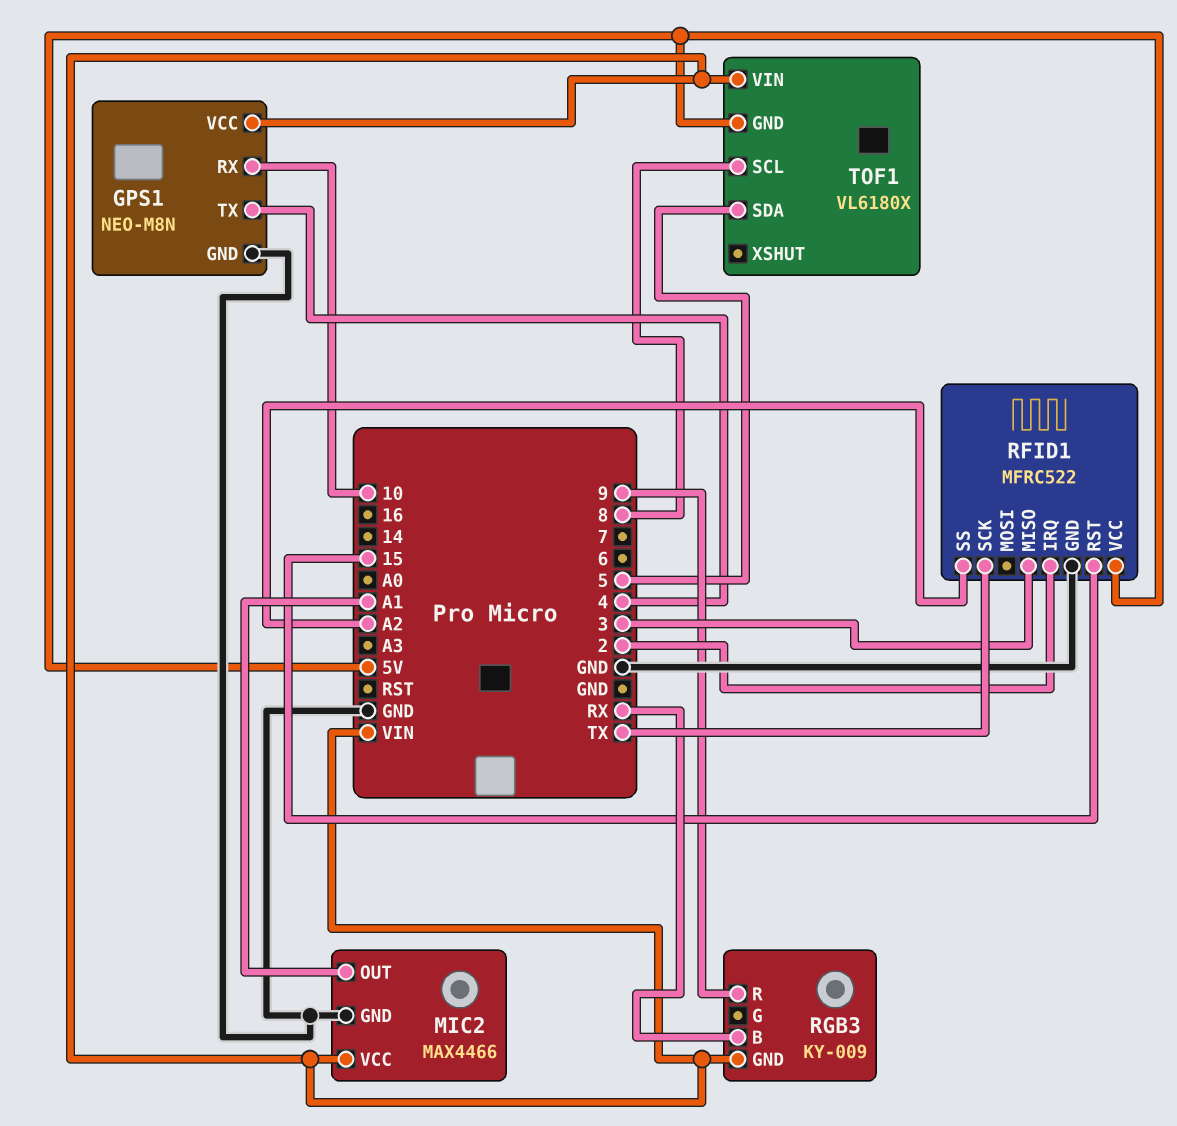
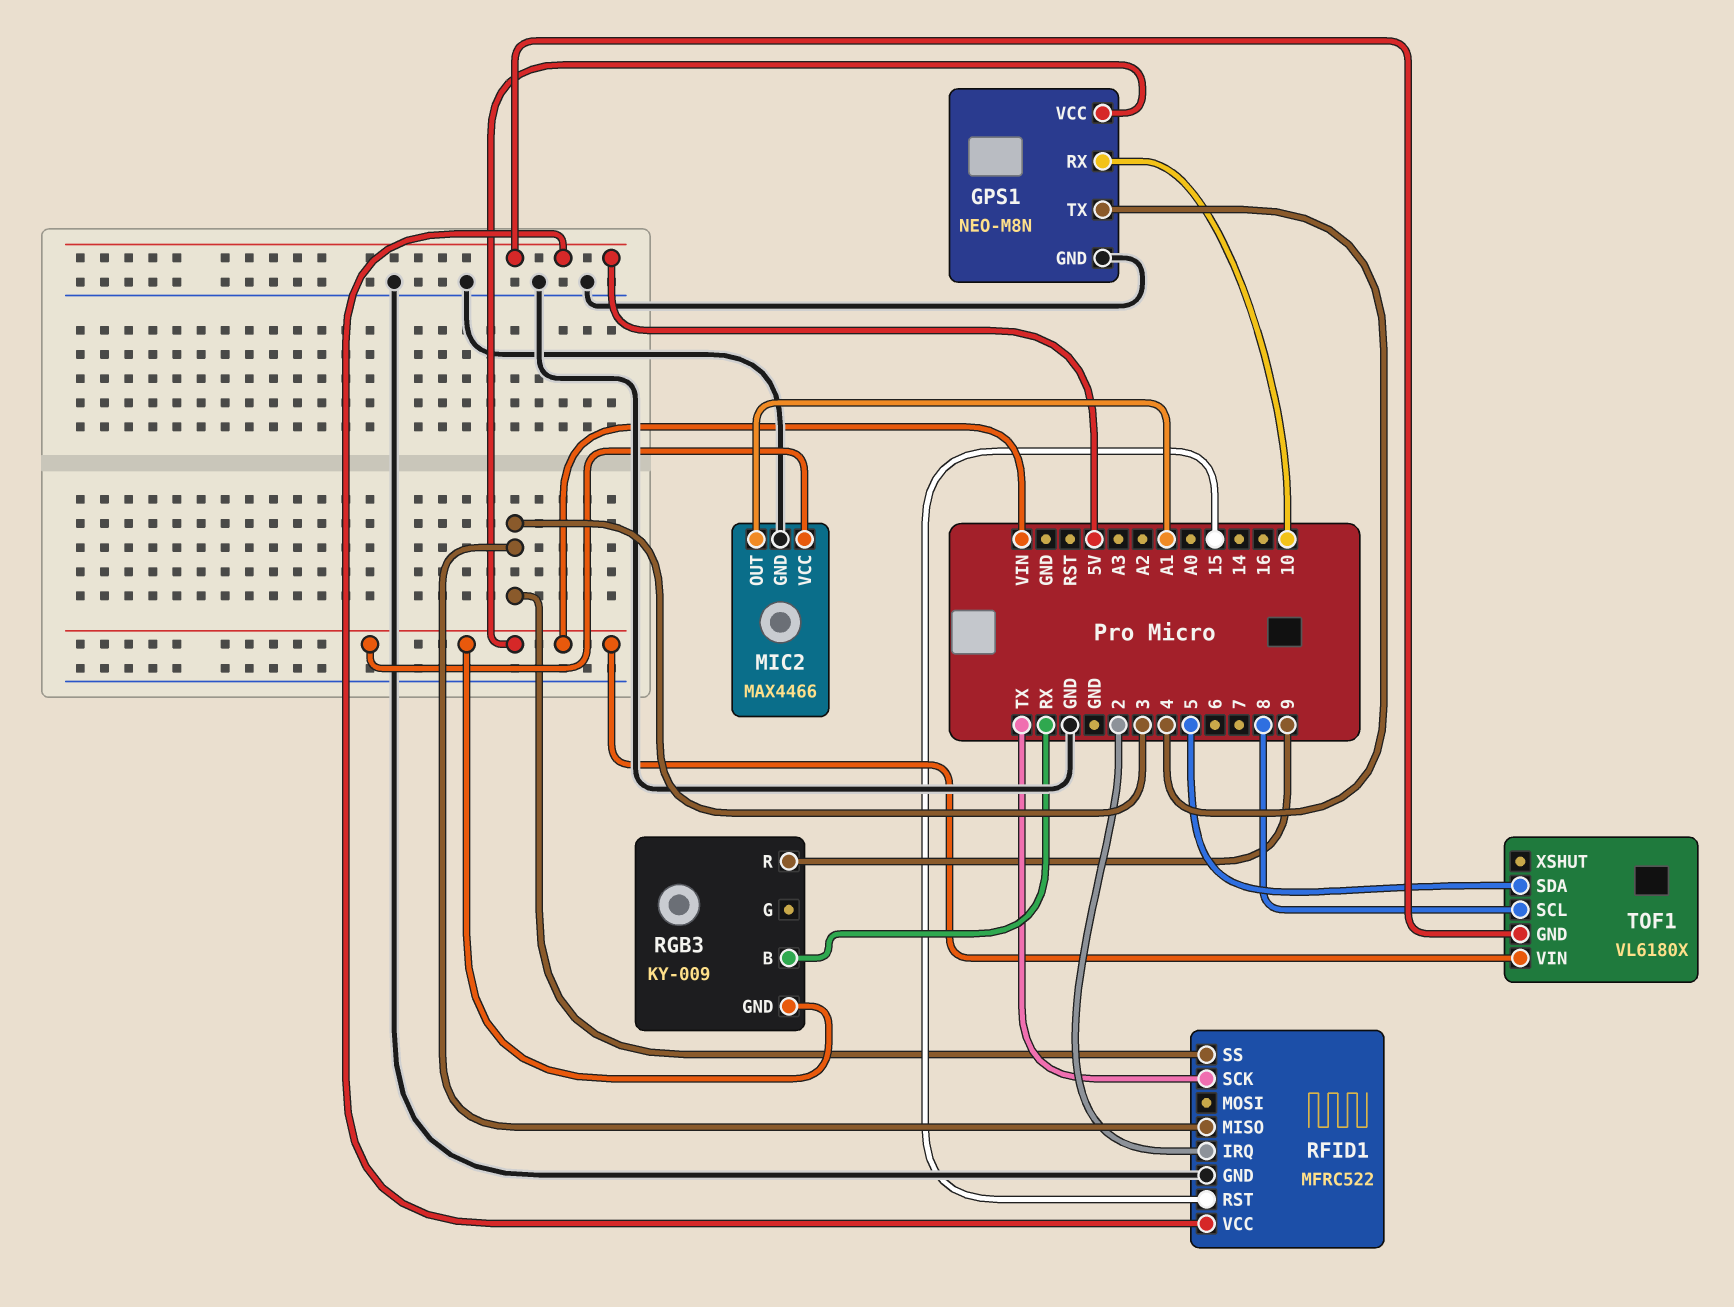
RFID1 pin SS: A2 -> 3

